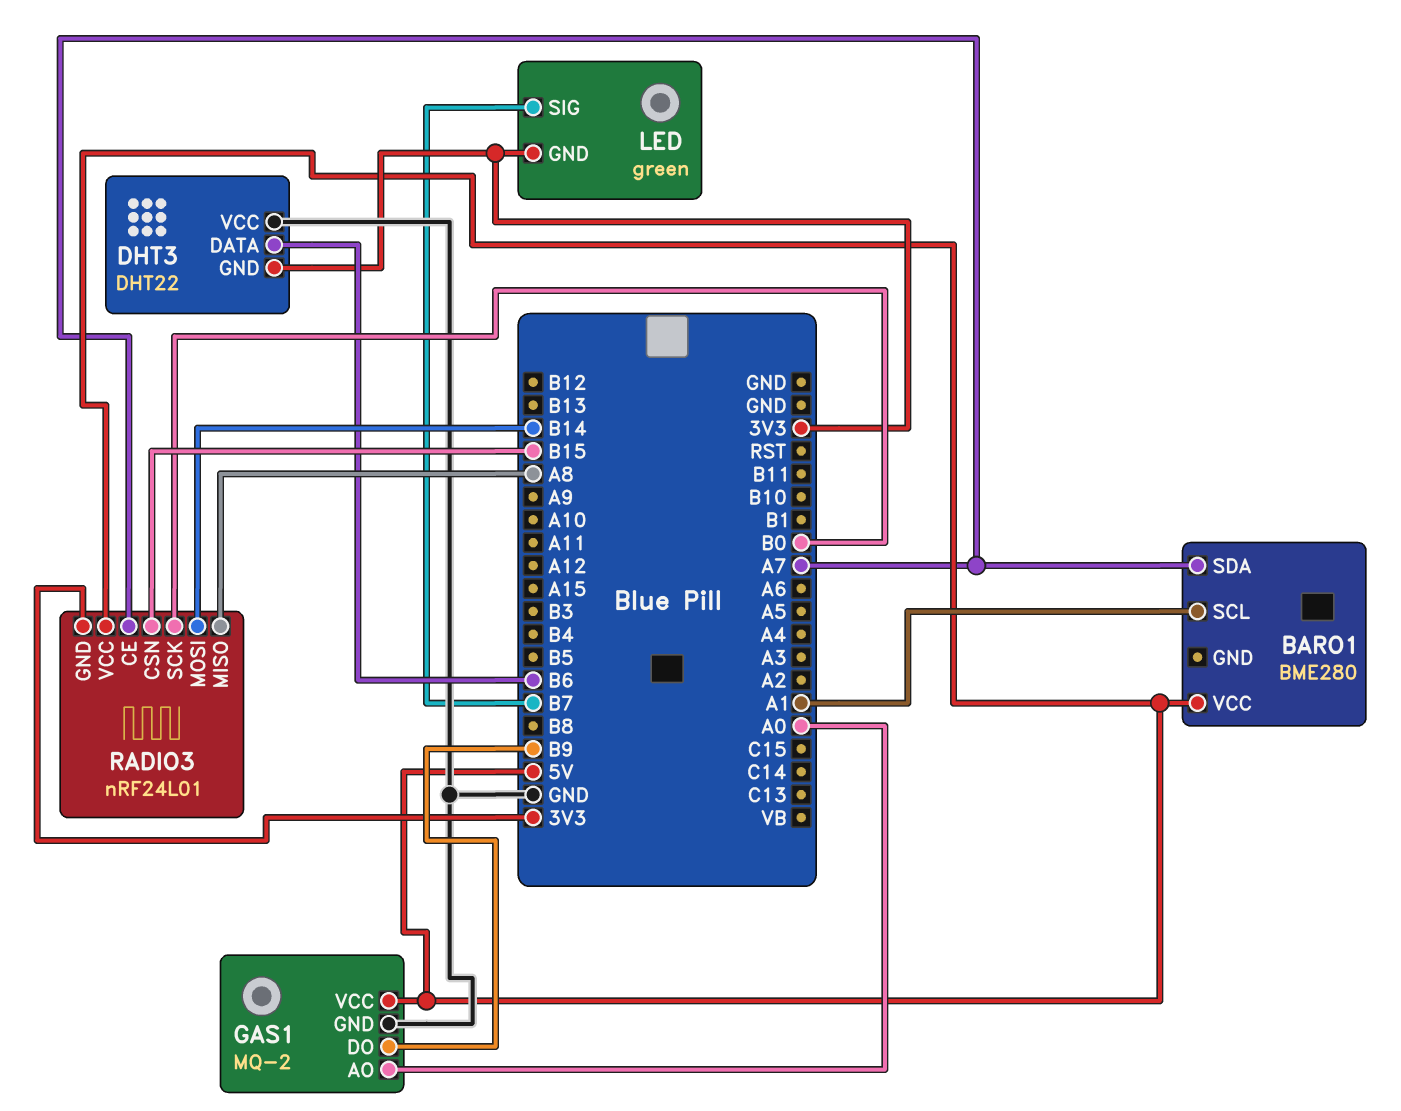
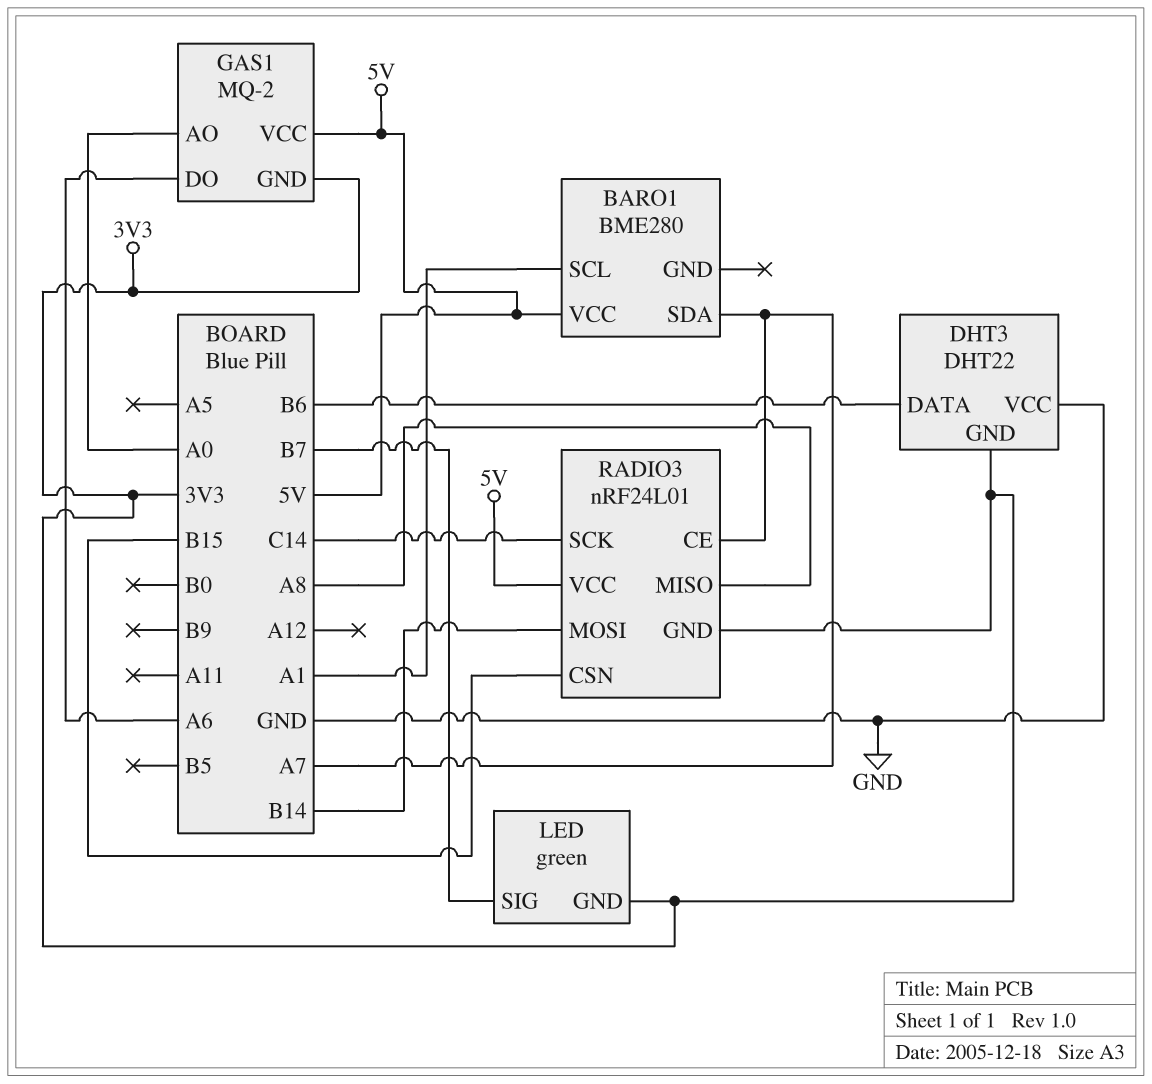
GAS1 pin DO: B9 -> A6
GAS1 pin GND: GND -> 3V3
RADIO3 pin SCK: B0 -> C14

